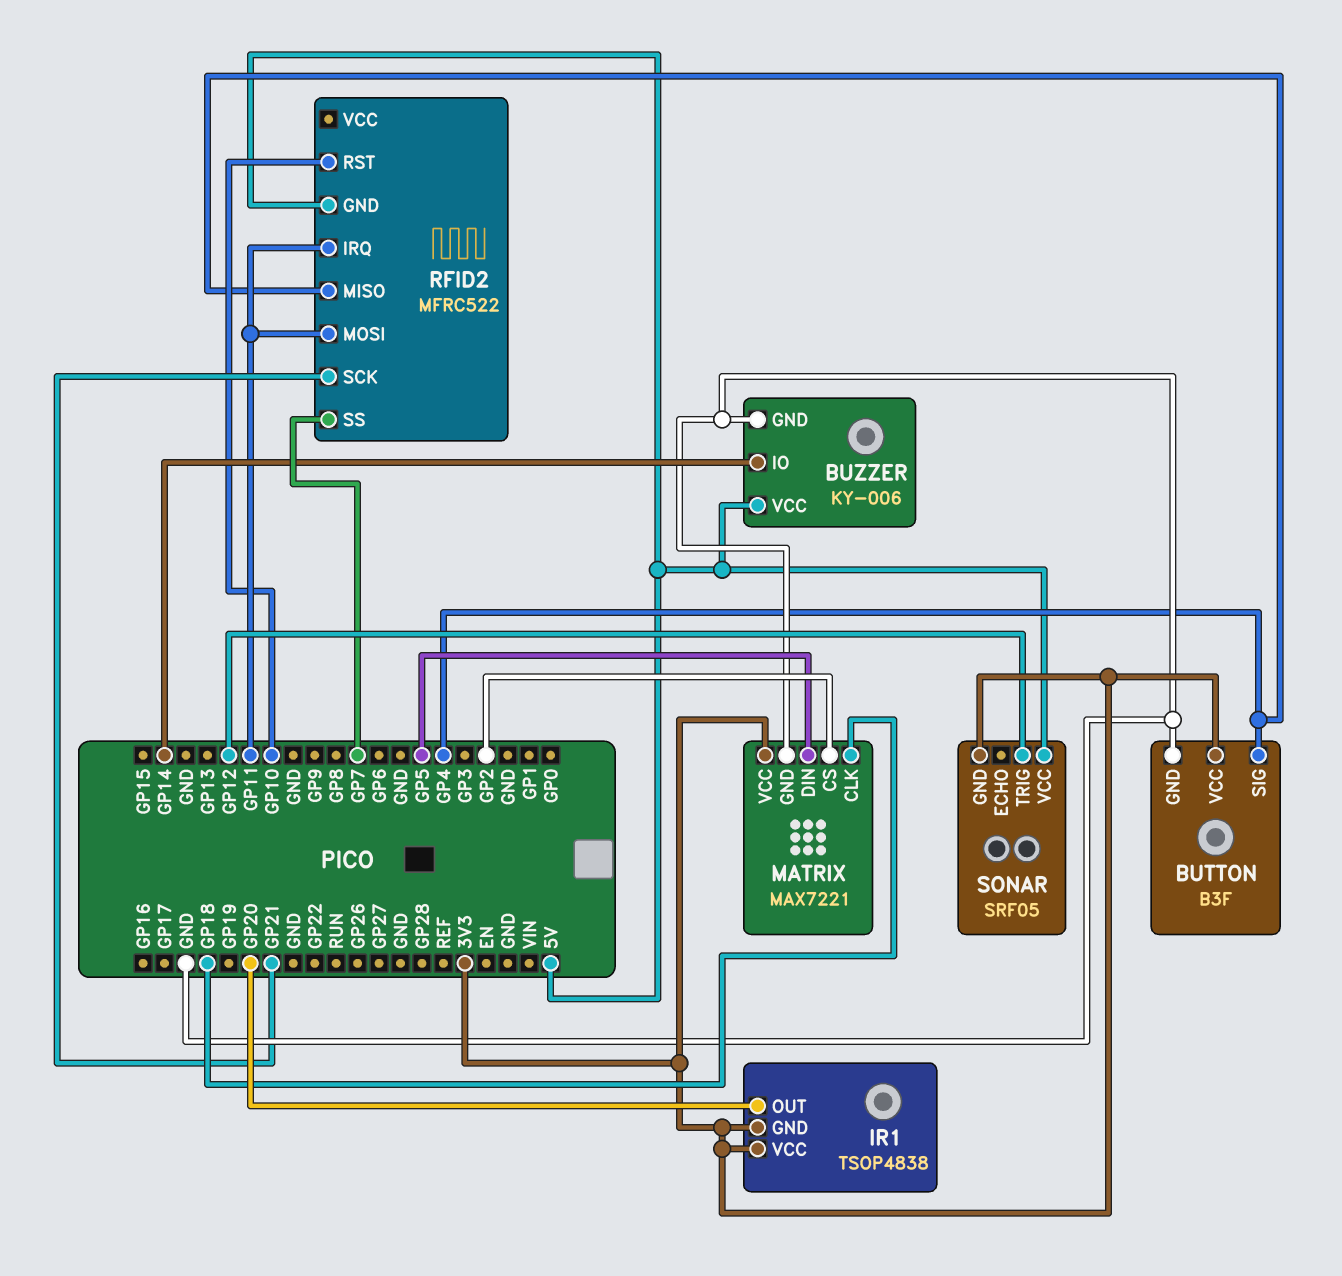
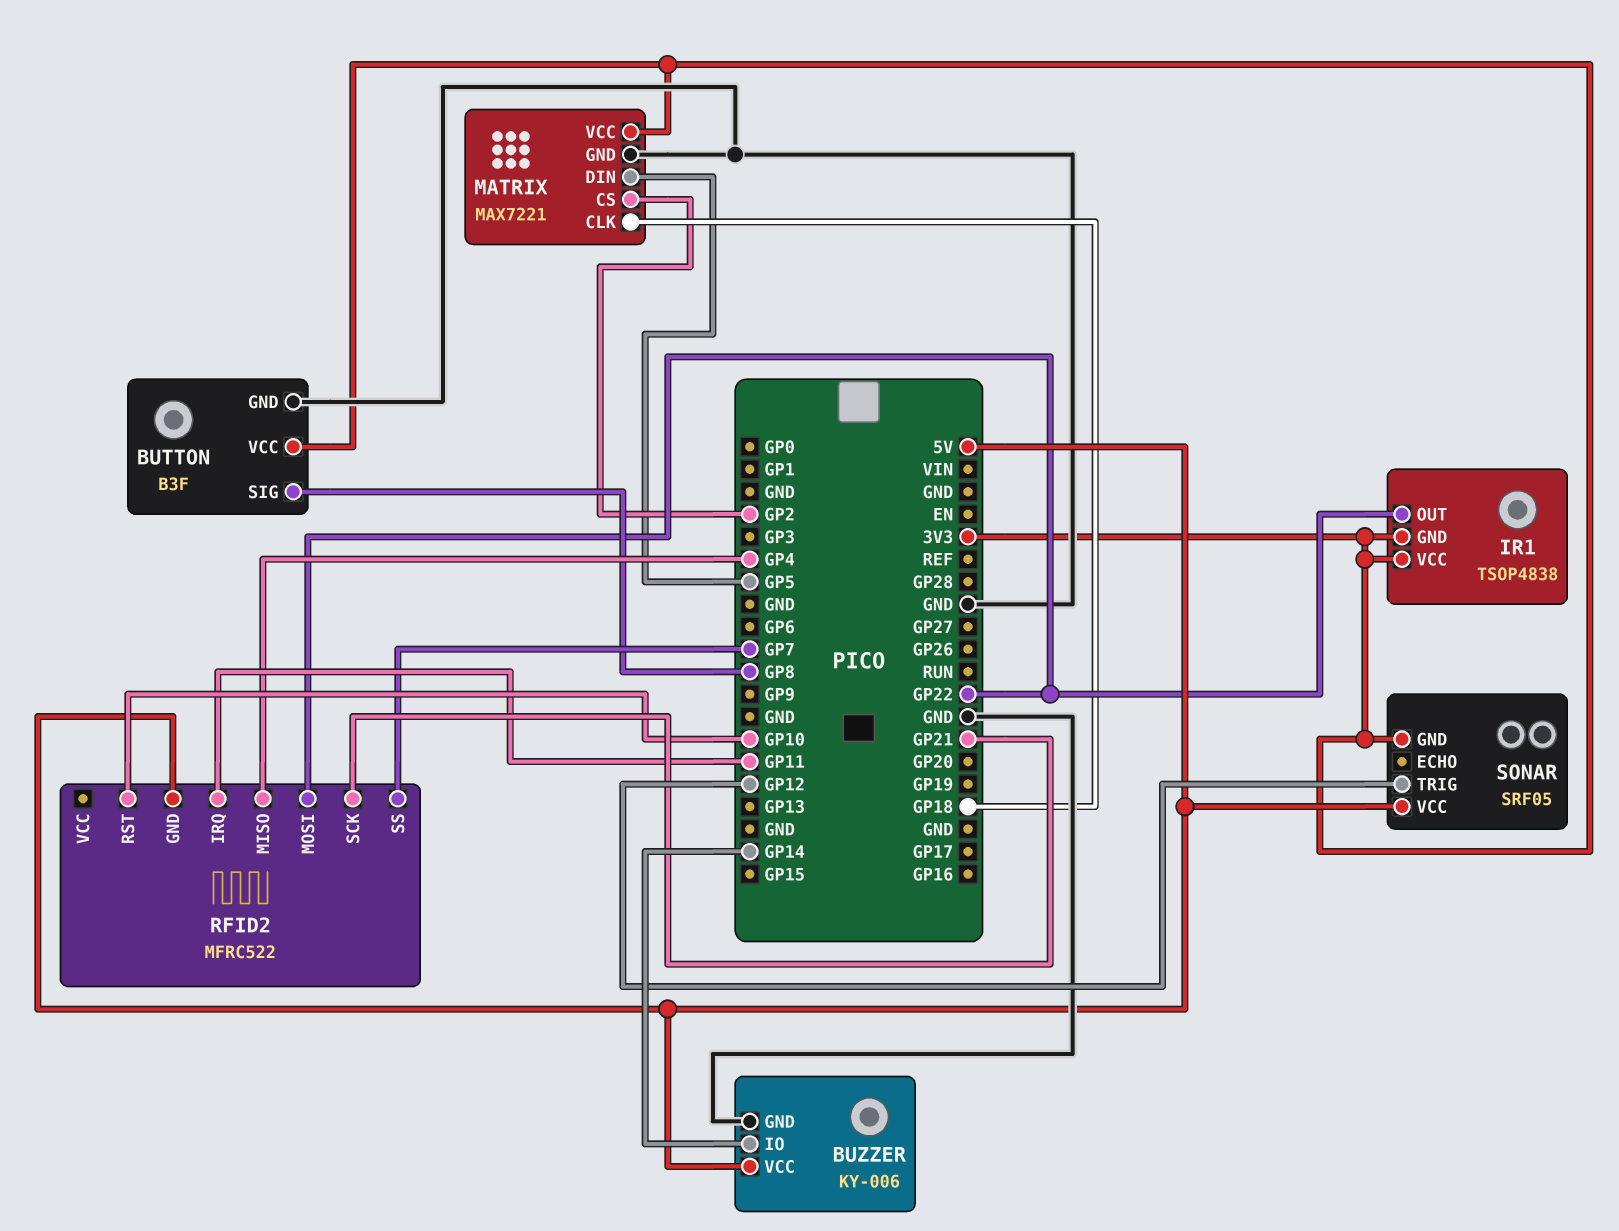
BUTTON pin SIG: GP4 -> GP8
IR1 pin OUT: GP20 -> GP22
RFID2 pin MOSI: GP11 -> GP22

